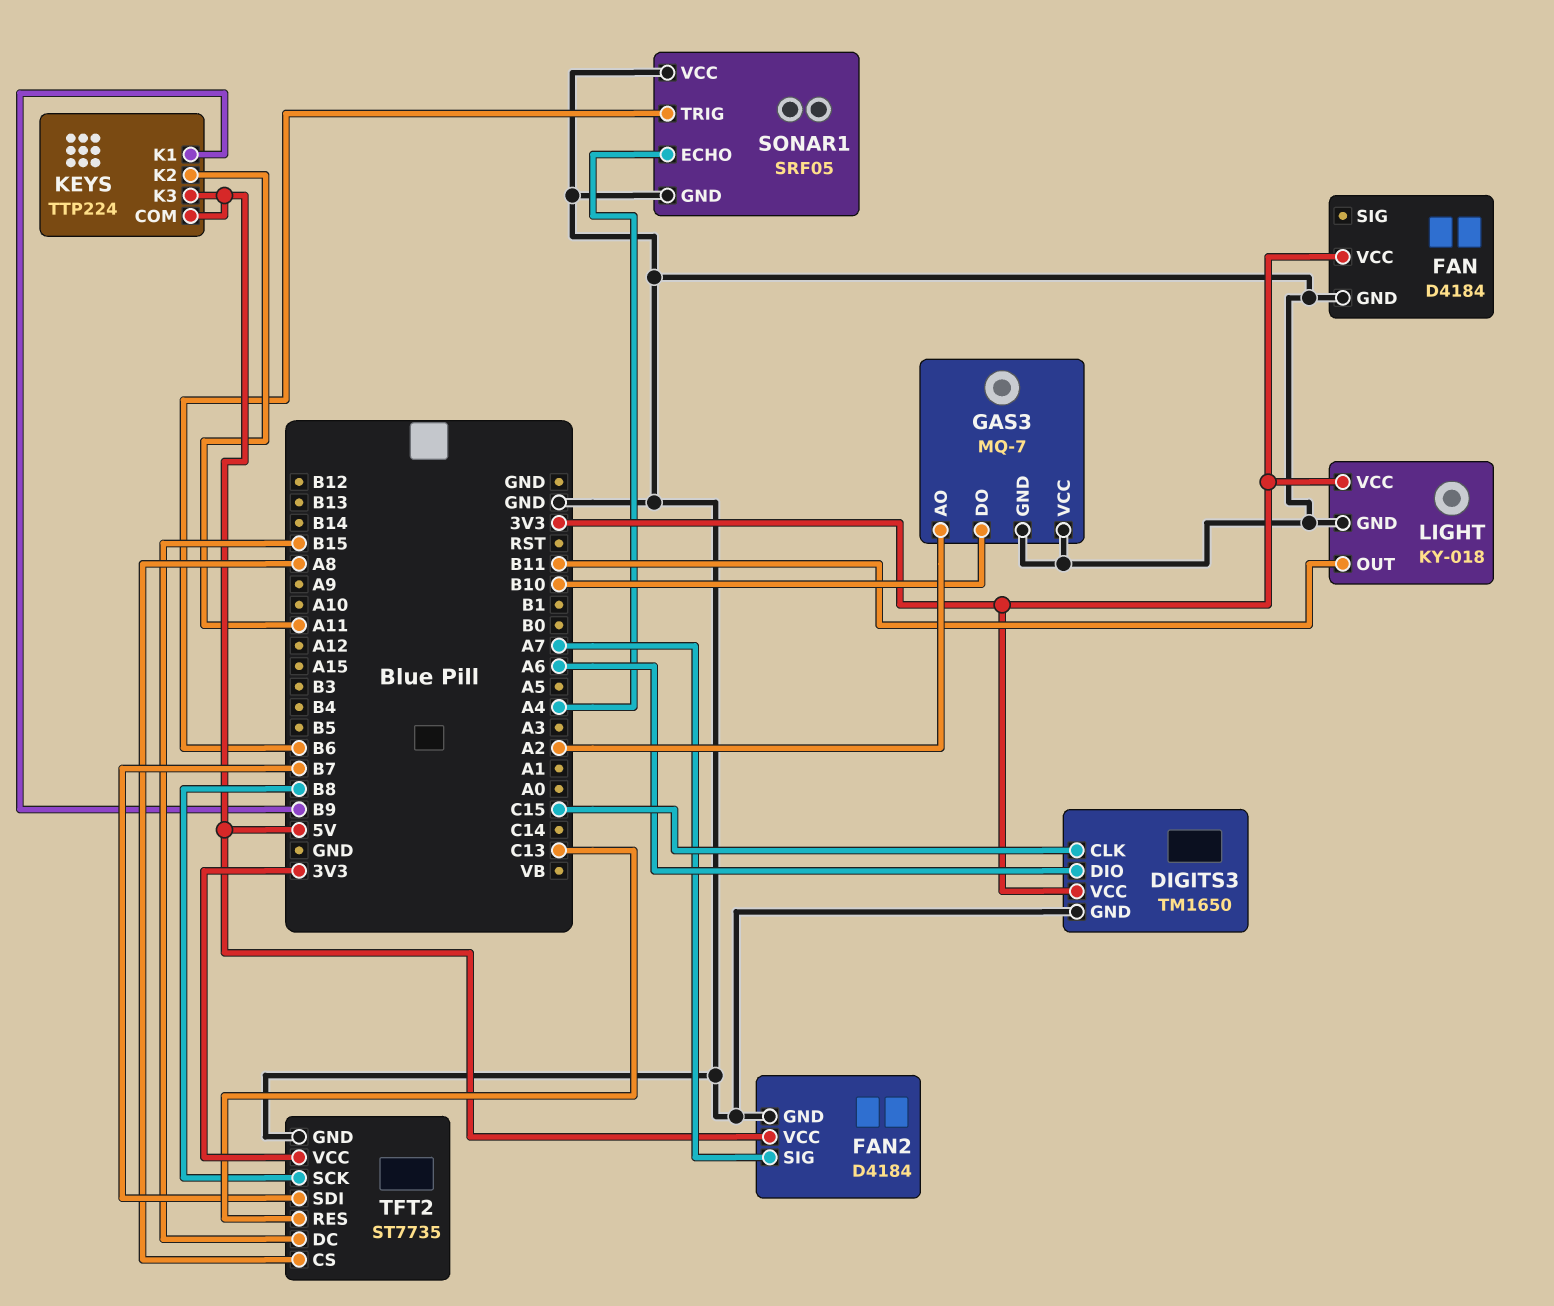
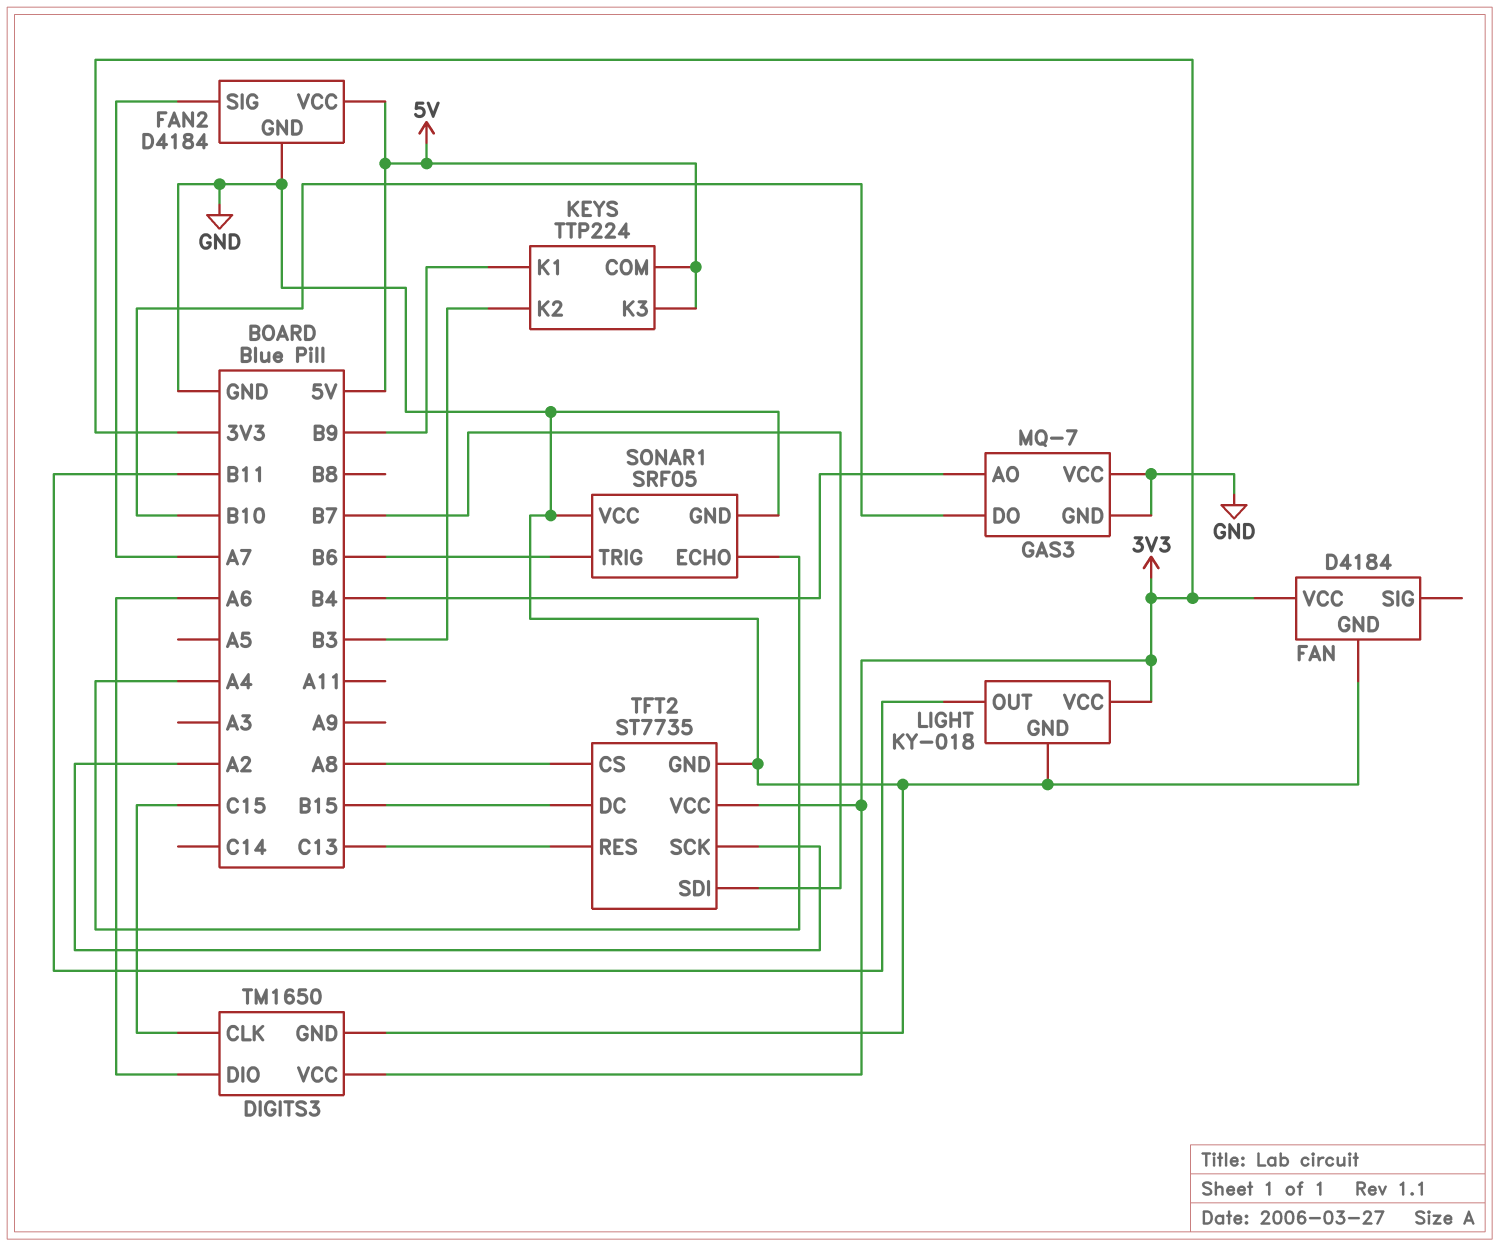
GAS3 pin AO: A2 -> B4
KEYS pin K2: A11 -> B3
TFT2 pin SCK: B8 -> A2

